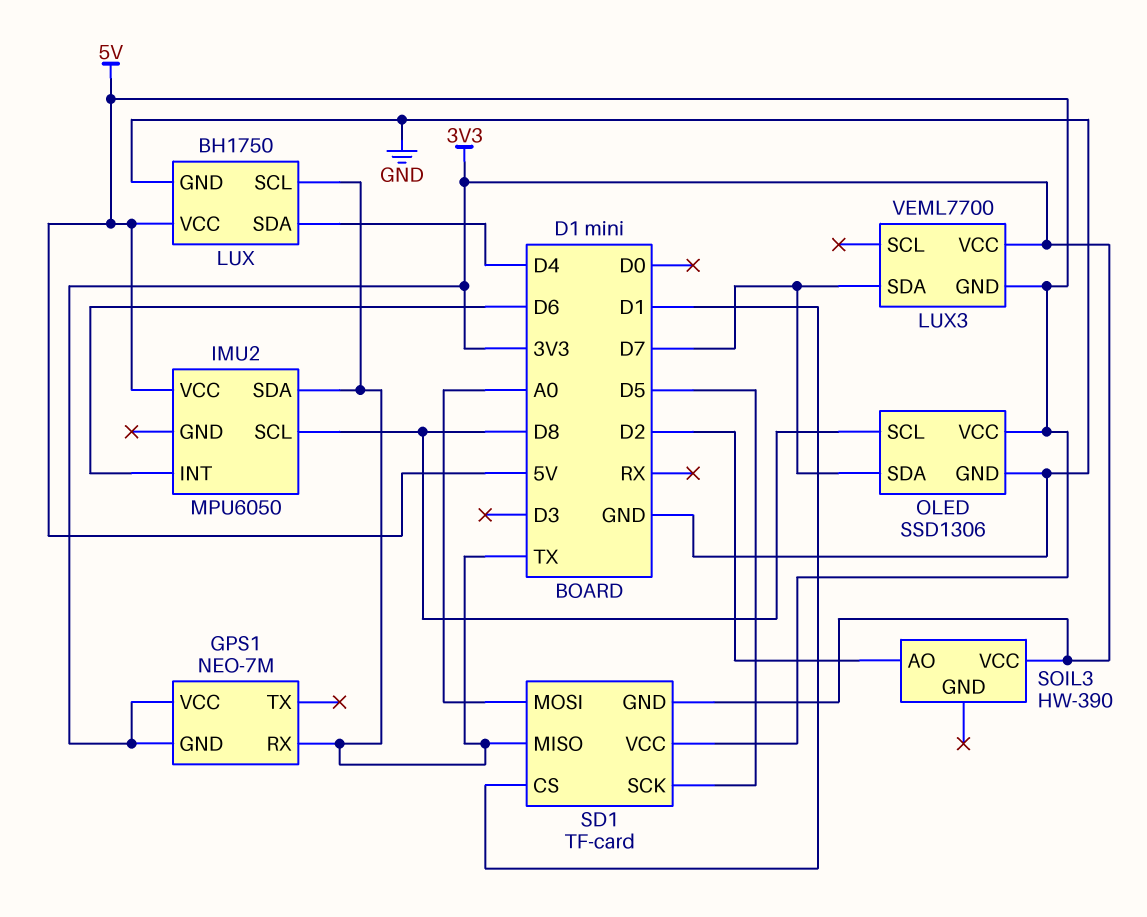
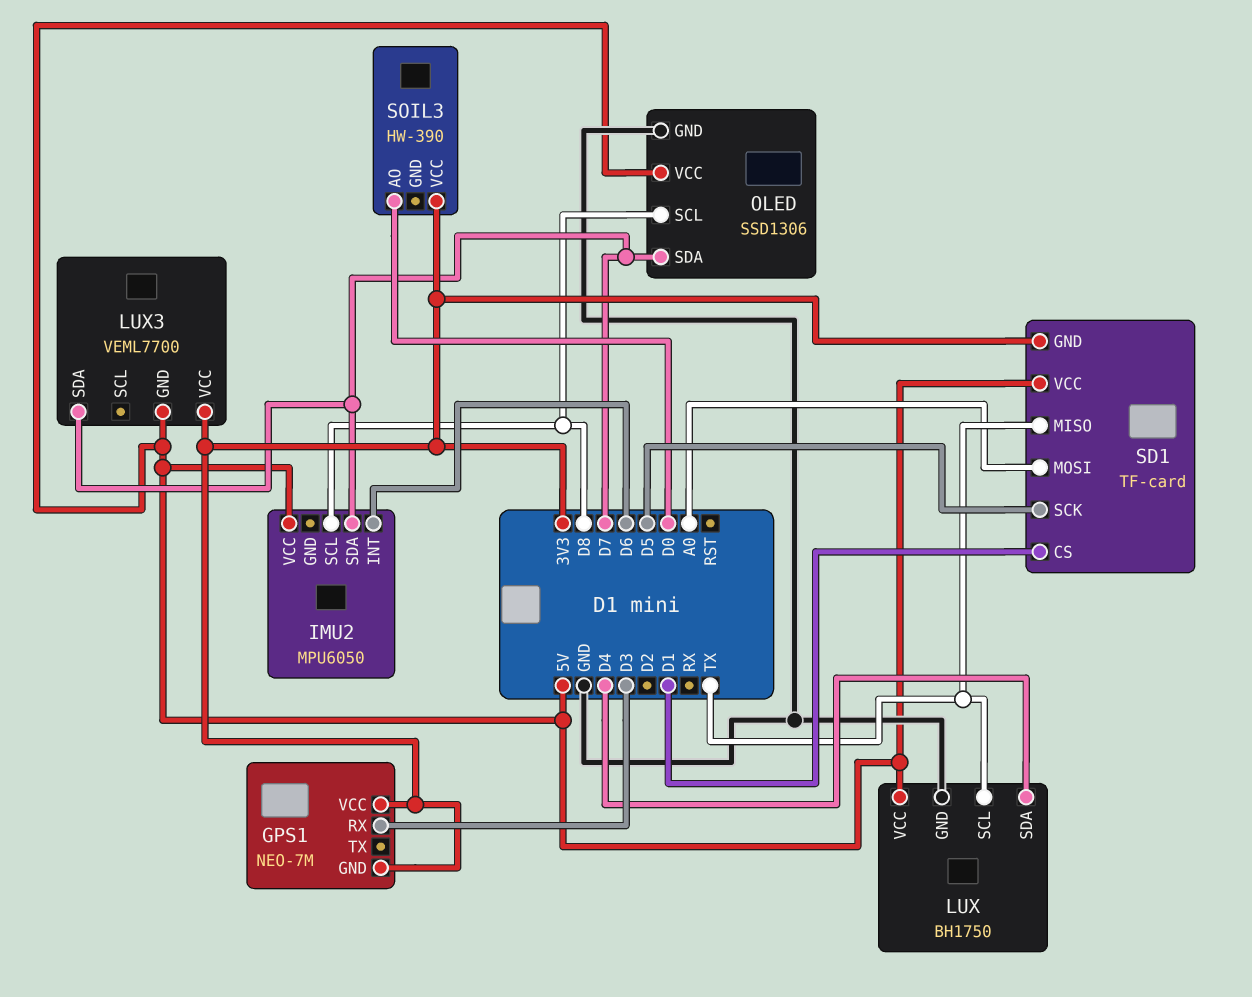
GPS1 pin RX: TX -> D3
IMU2 pin SDA: TX -> D7
SOIL3 pin AO: D2 -> D0

